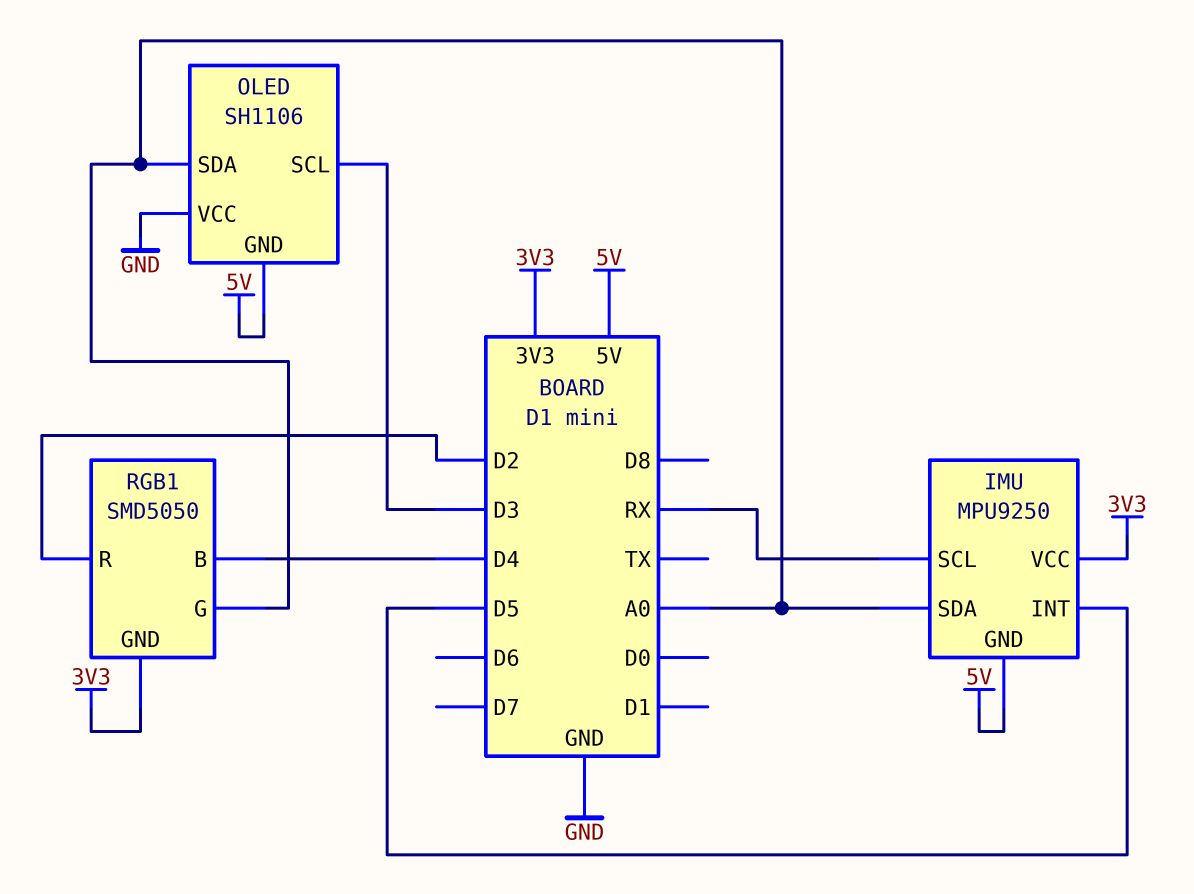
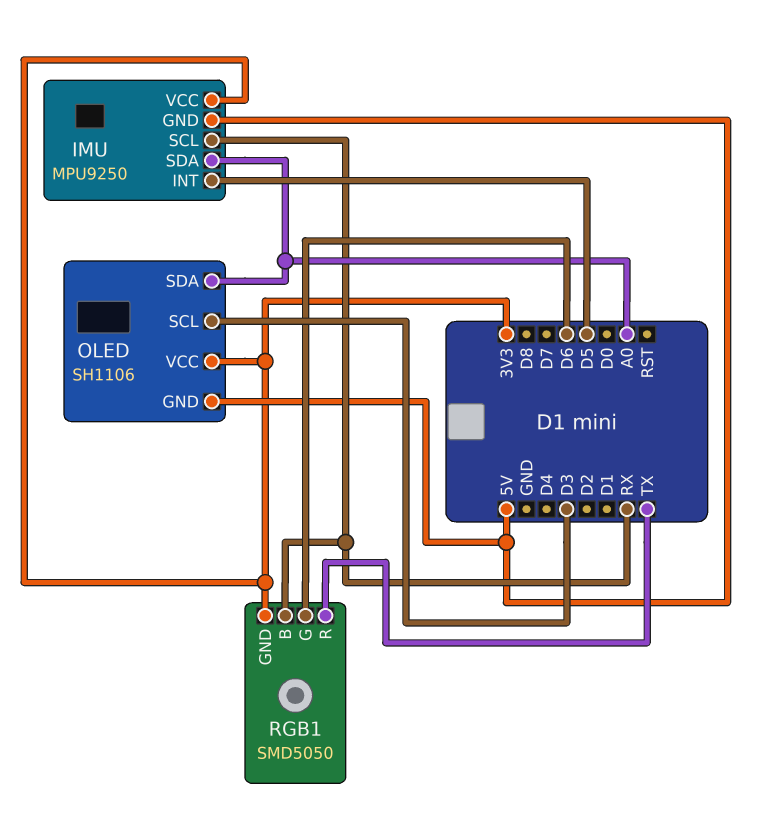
OLED pin VCC: GND -> 3V3
RGB1 pin B: D4 -> RX
RGB1 pin G: A0 -> D6
RGB1 pin R: D2 -> TX

